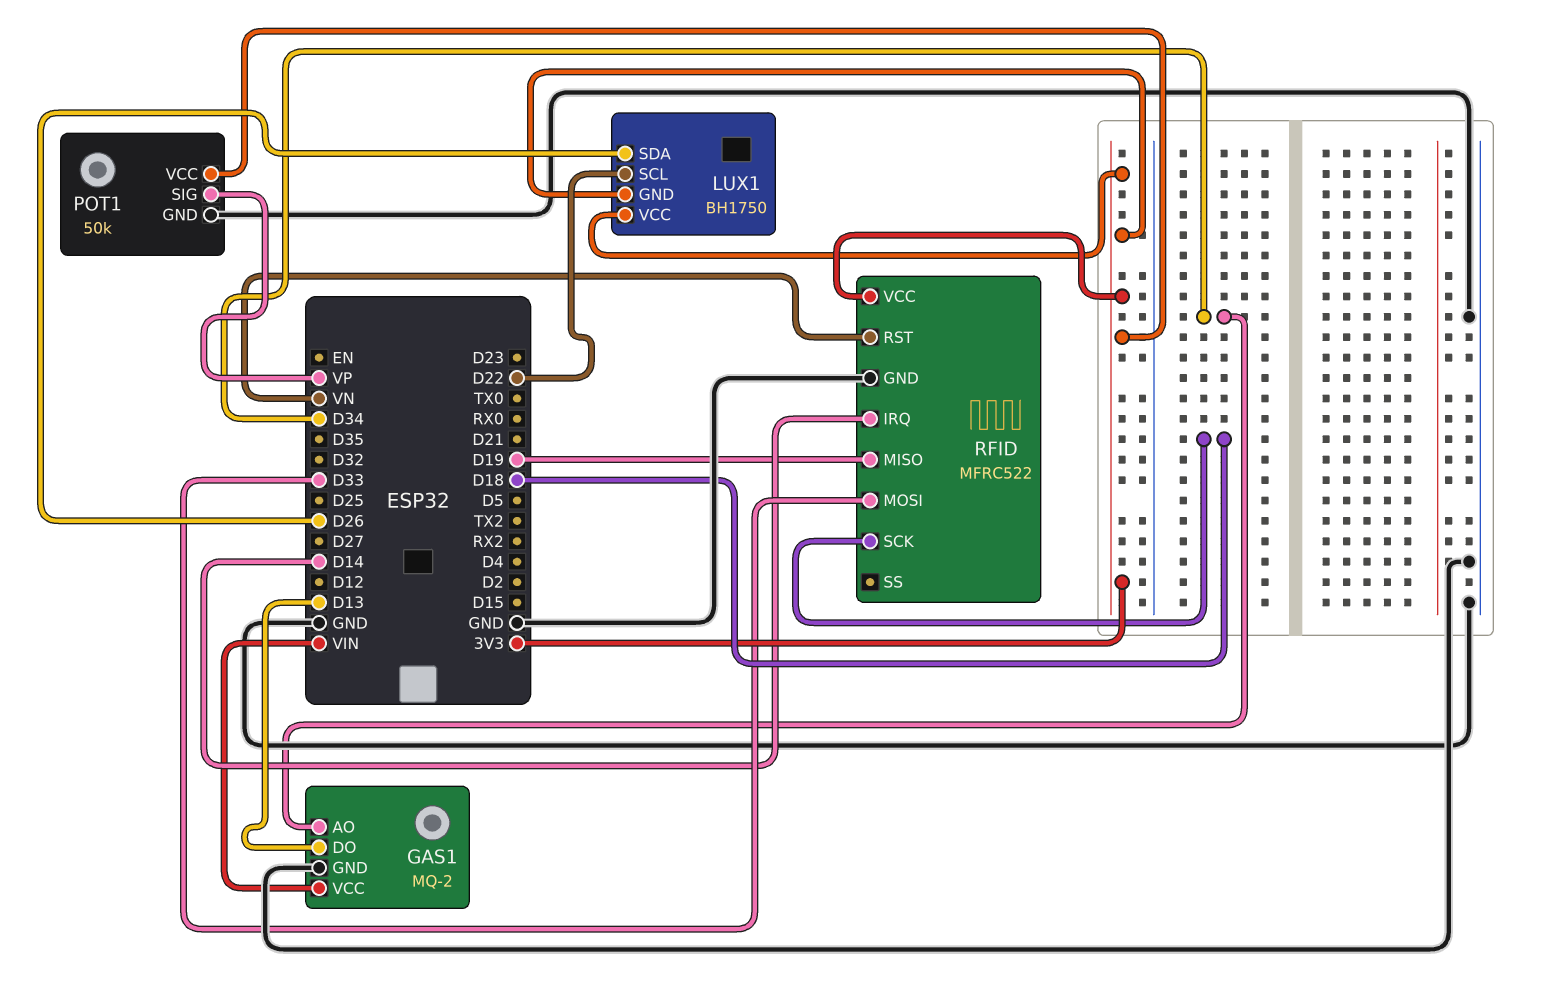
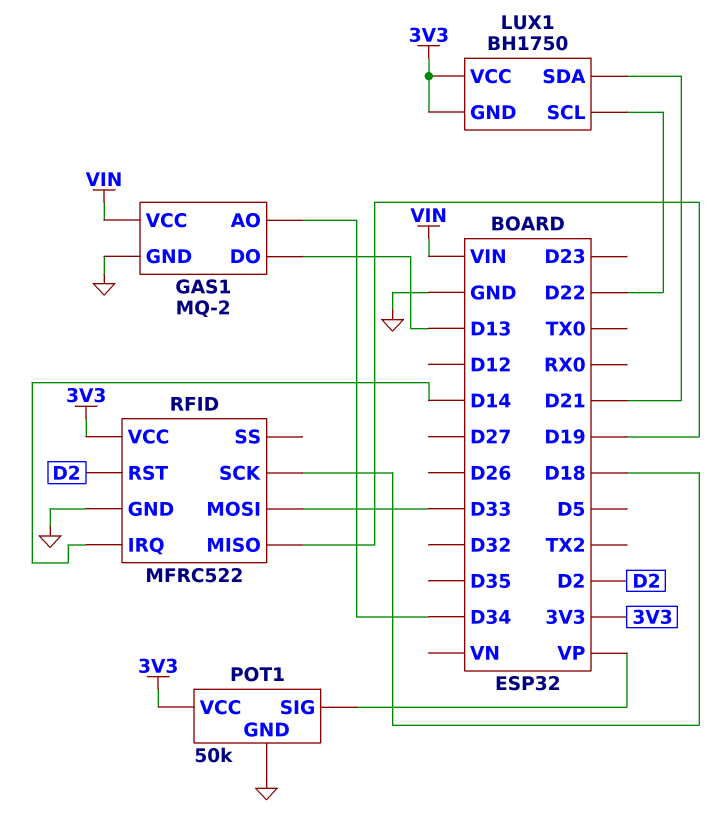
LUX1 pin SDA: D26 -> D21
RFID pin RST: VN -> D2

